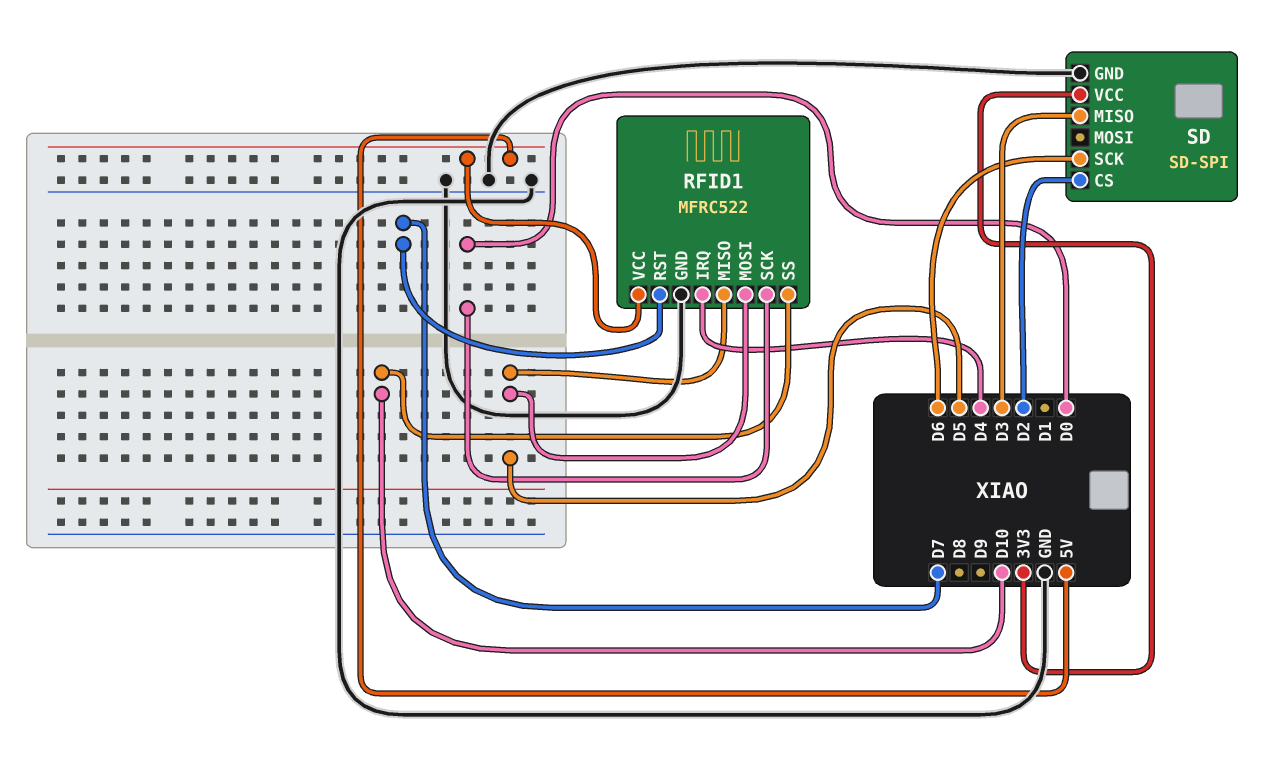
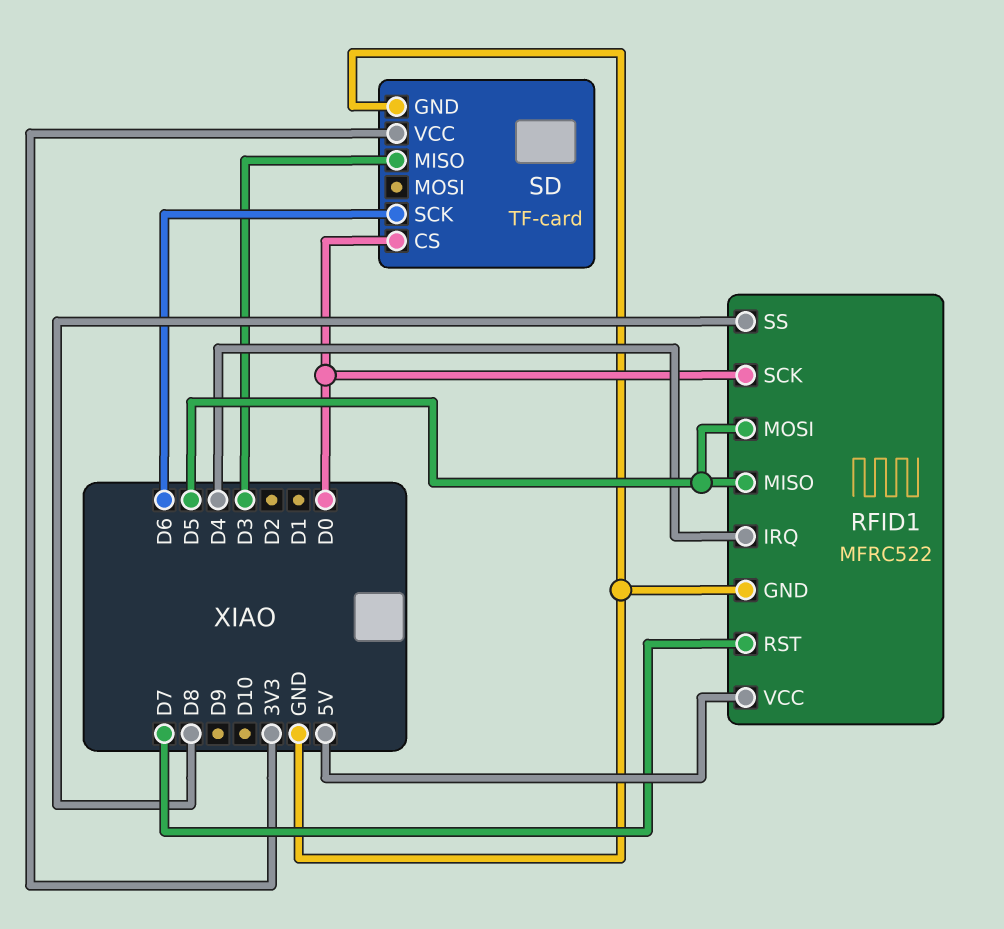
RFID1 pin SS: D10 -> D8
SD: SD-SPI -> TF-card
SD pin CS: D2 -> D0

